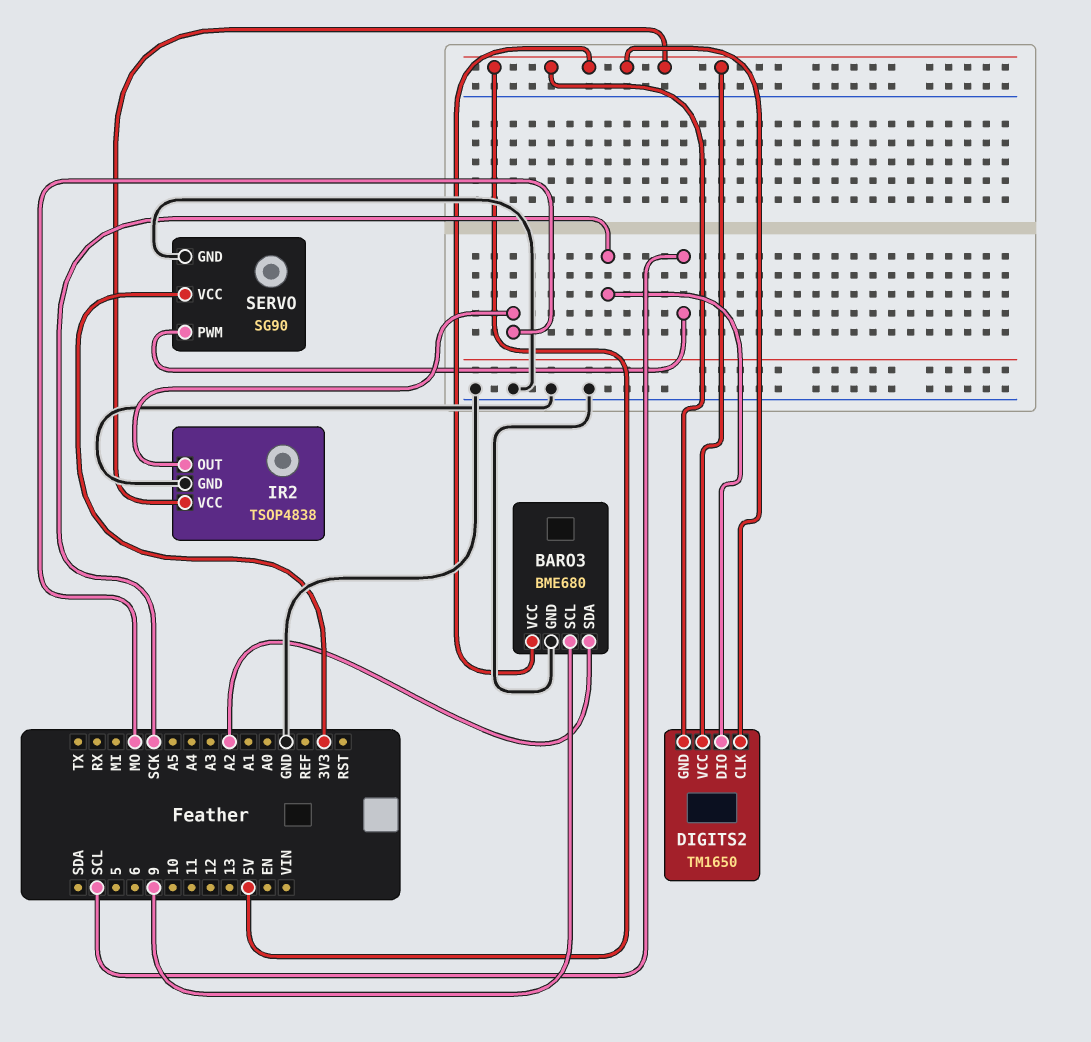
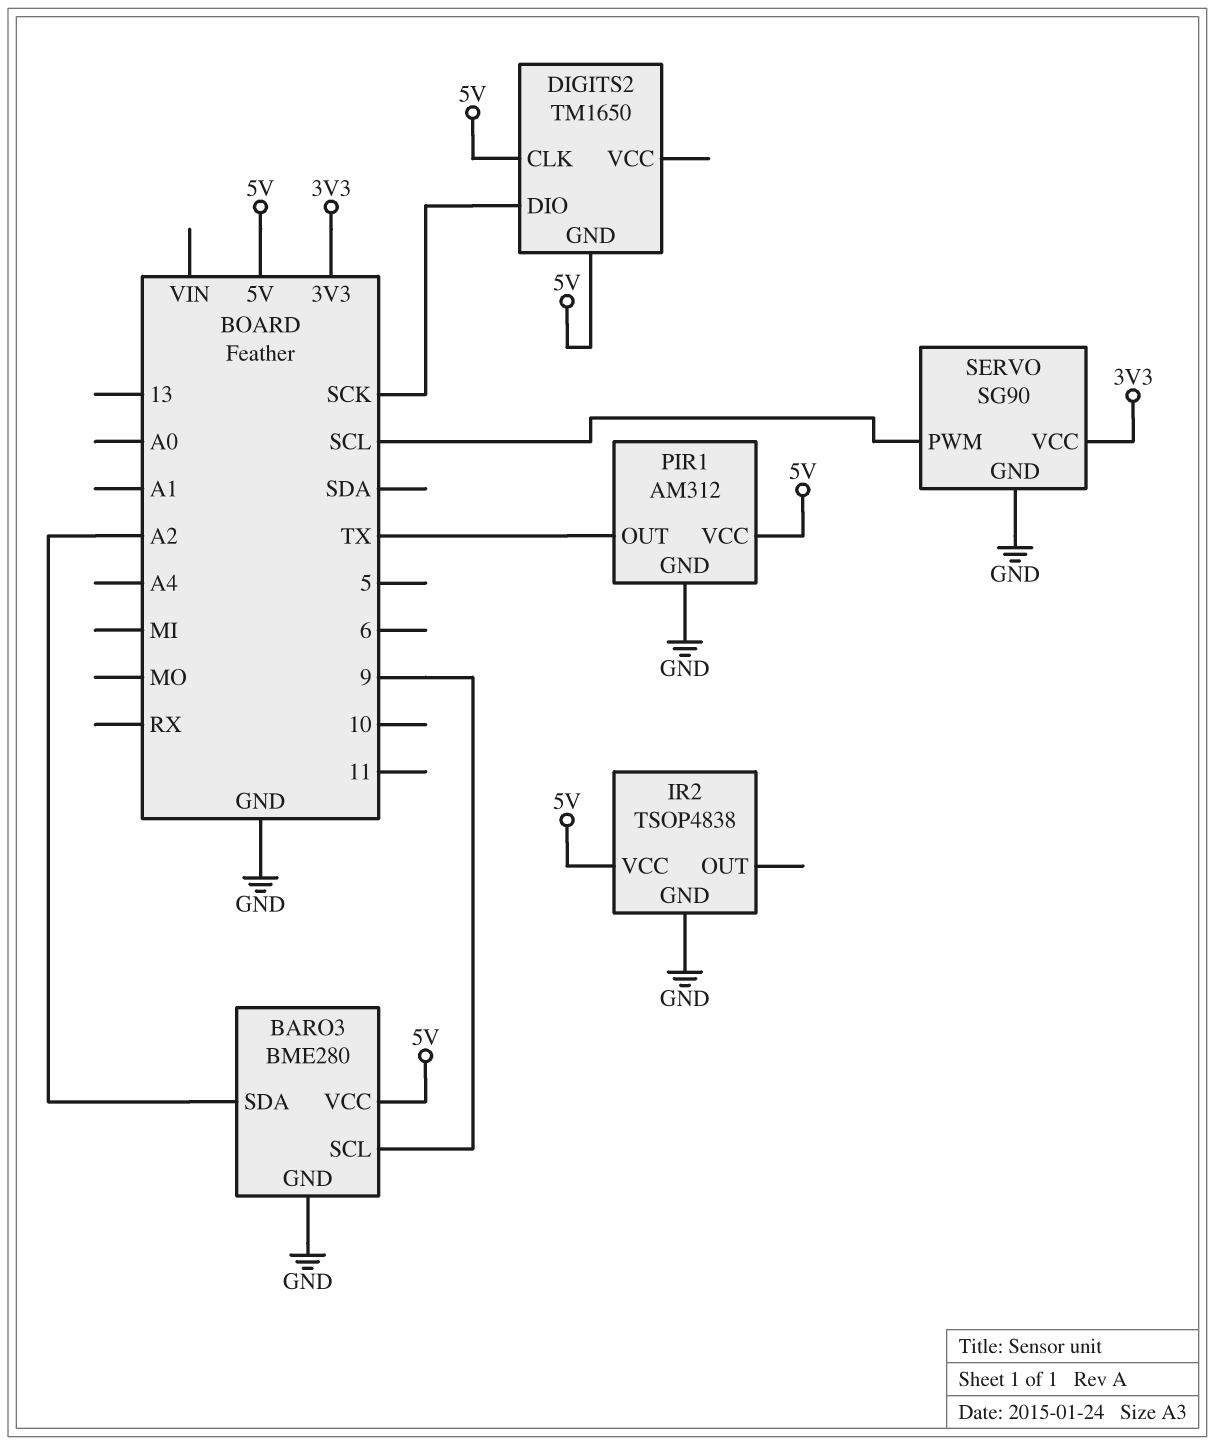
BARO3: BME680 -> BME280
DIGITS2 pin VCC: 5V -> none
IR2 pin OUT: MO -> none
PIR1: none -> AM312
PIR1 pin GND: none -> GND
PIR1 pin OUT: none -> TX
PIR1 pin VCC: none -> 5V

